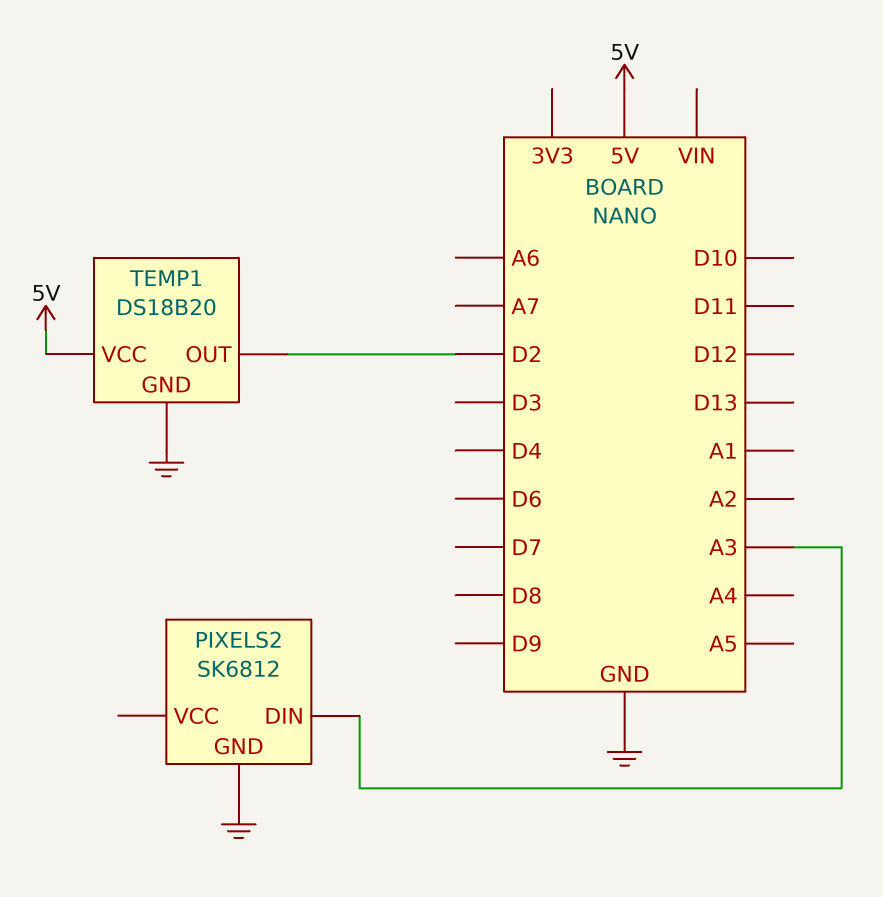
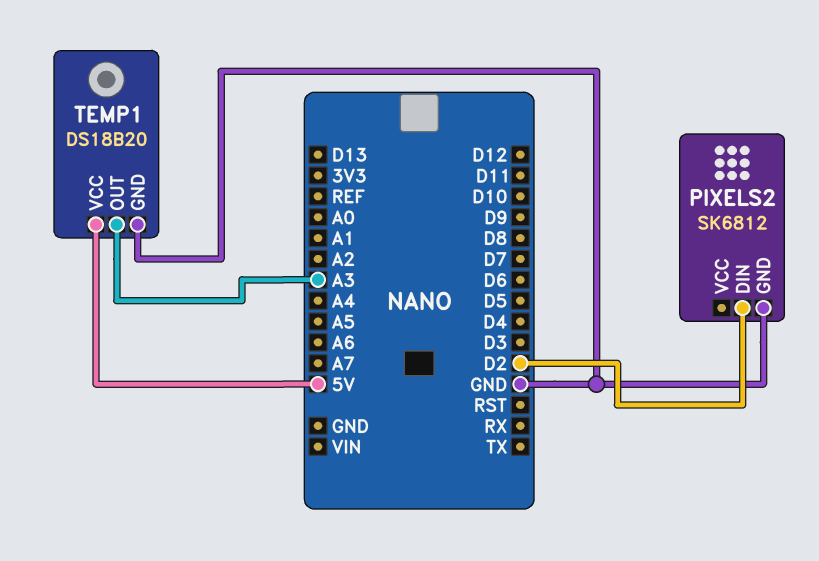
PIXELS2 pin DIN: A3 -> D2
TEMP1 pin OUT: D2 -> A3

